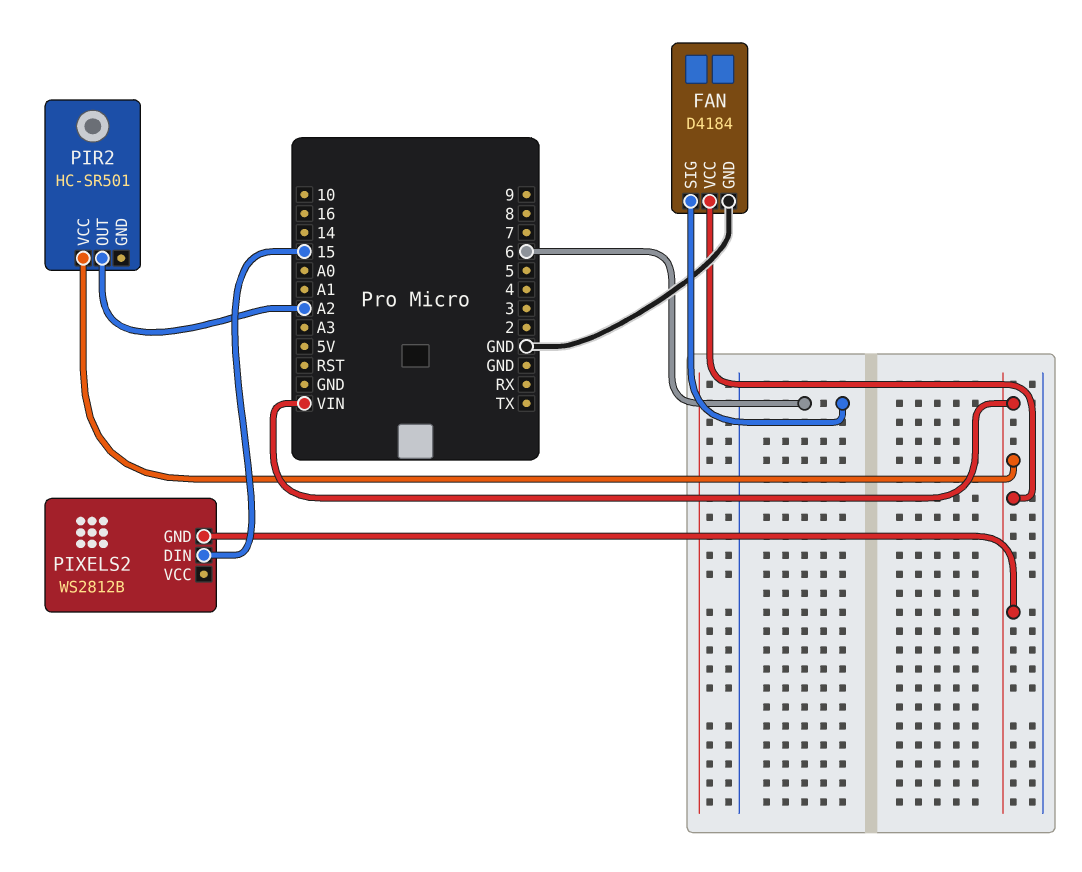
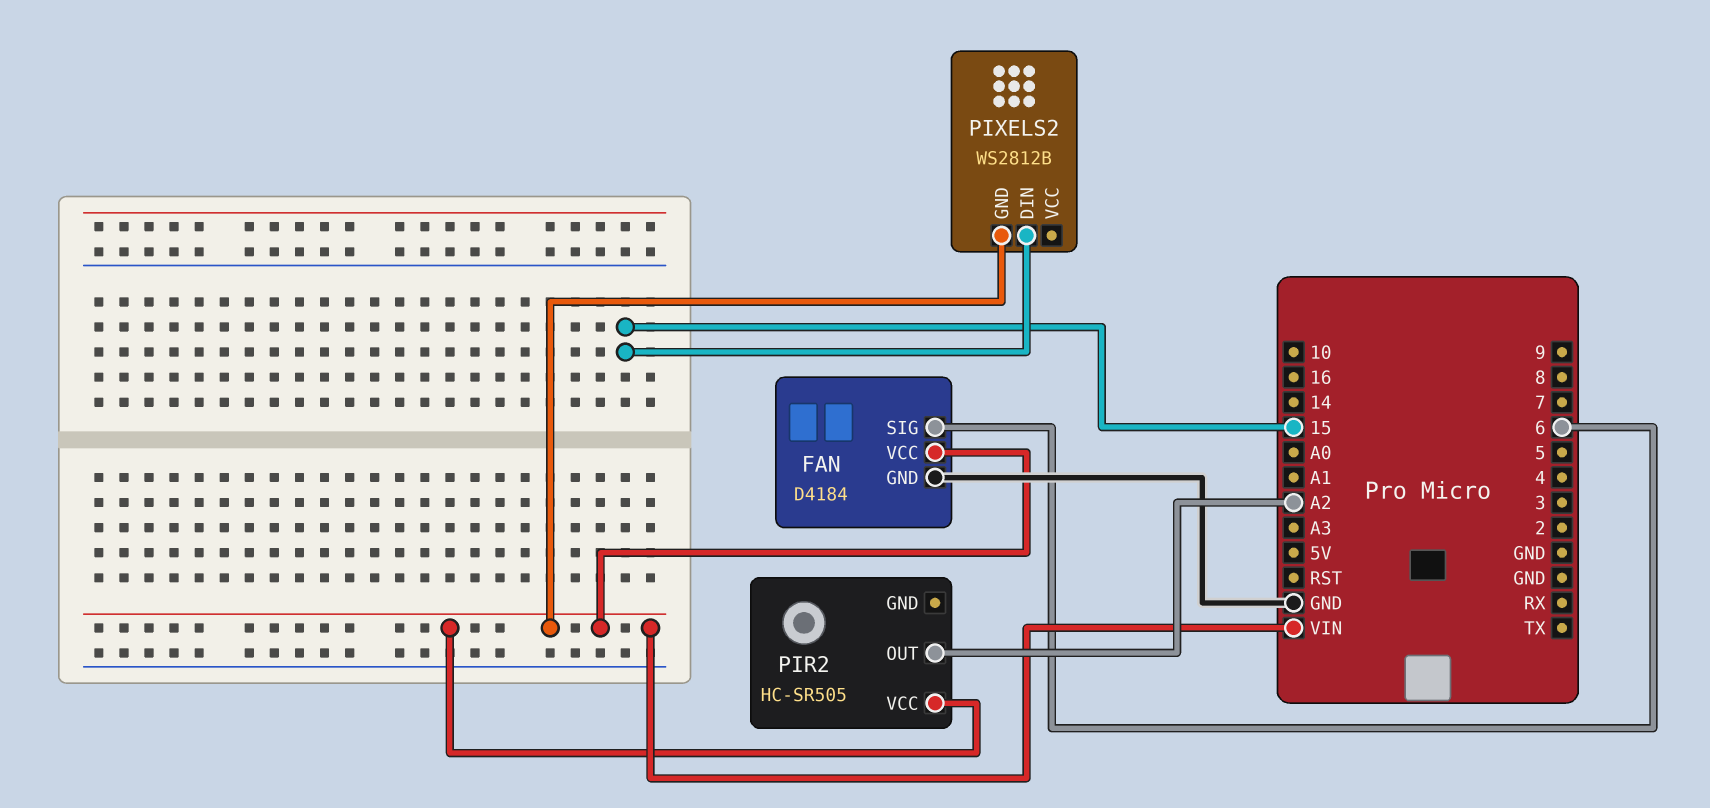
PIR2: HC-SR501 -> HC-SR505

